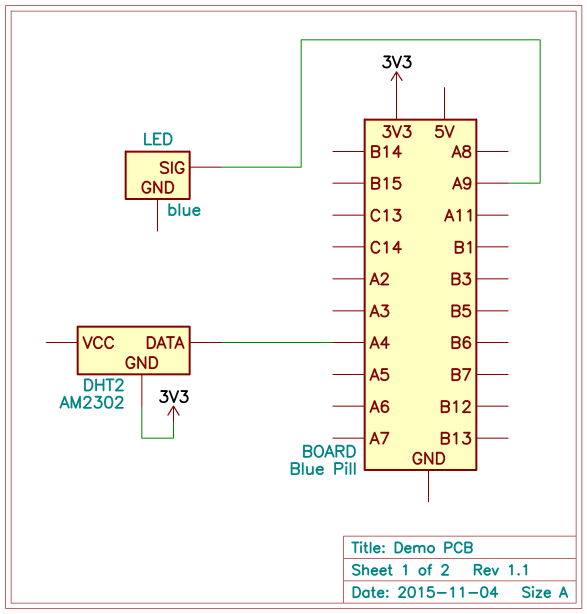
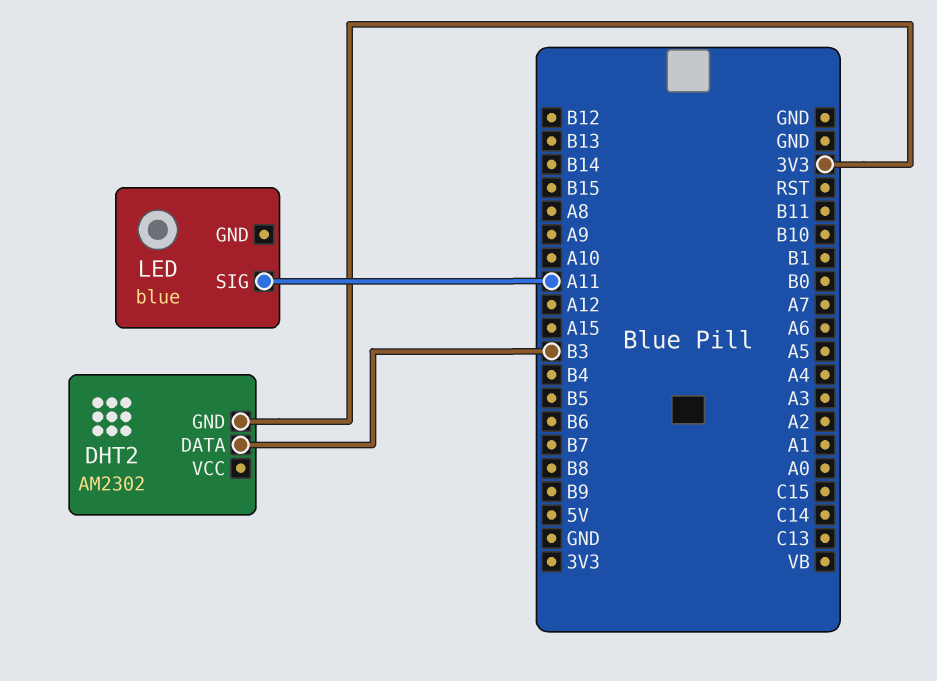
DHT2 pin DATA: A4 -> B3
LED pin SIG: A9 -> A11

